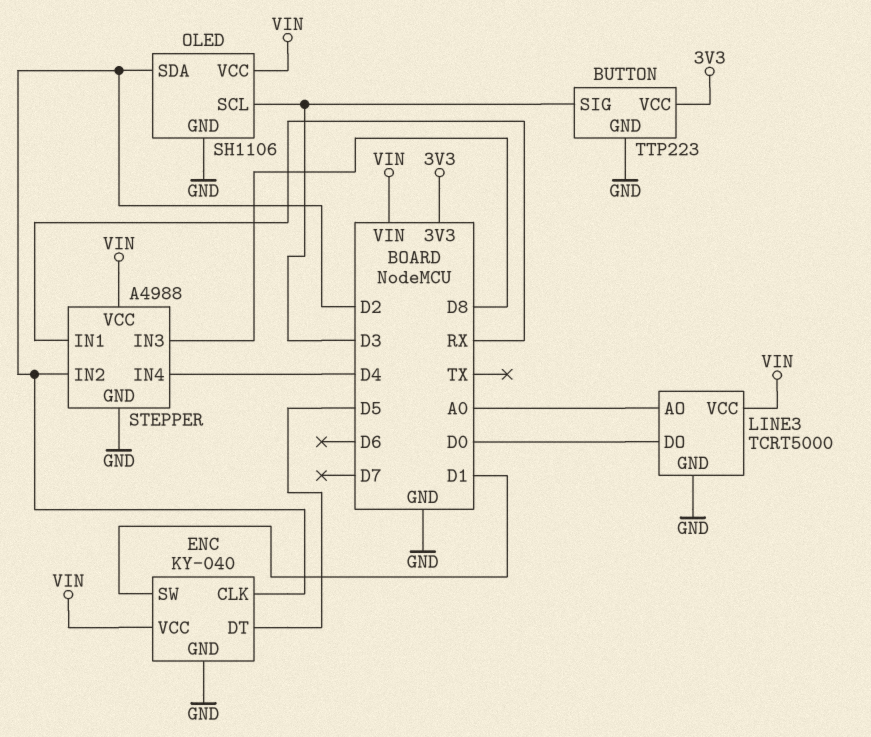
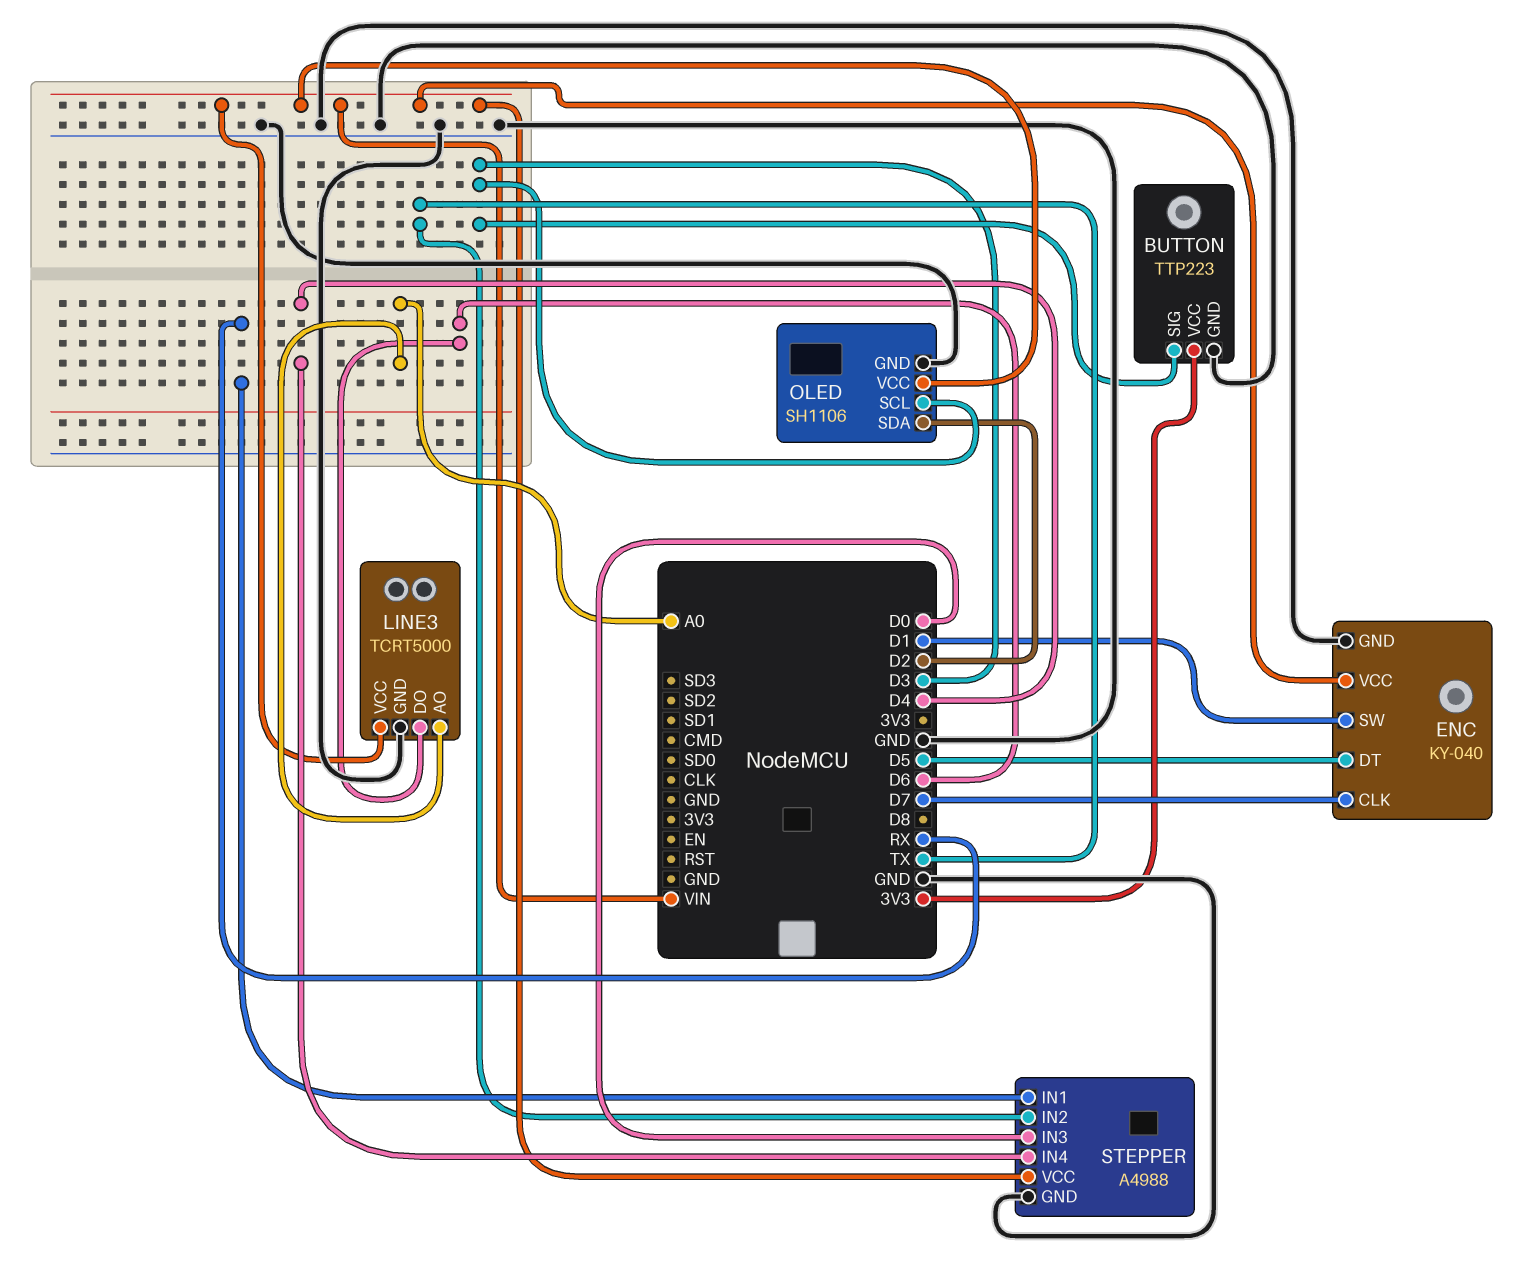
ENC pin CLK: D2 -> D7
LINE3 pin DO: D0 -> D6
STEPPER pin IN2: D2 -> TX
STEPPER pin IN3: D8 -> D0

